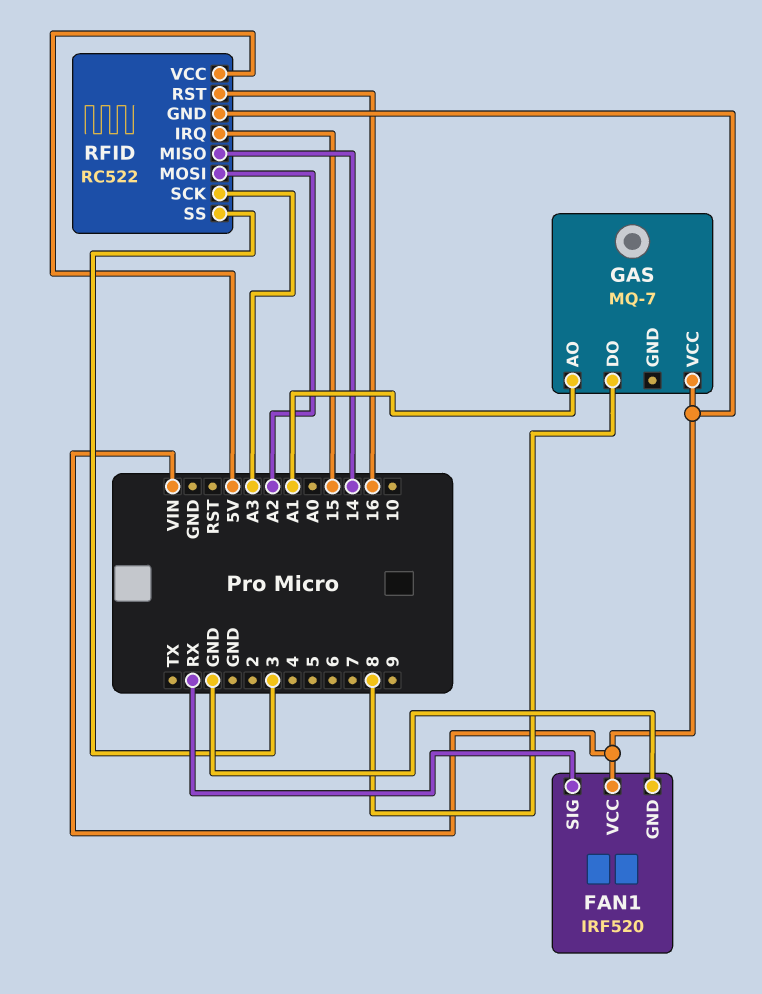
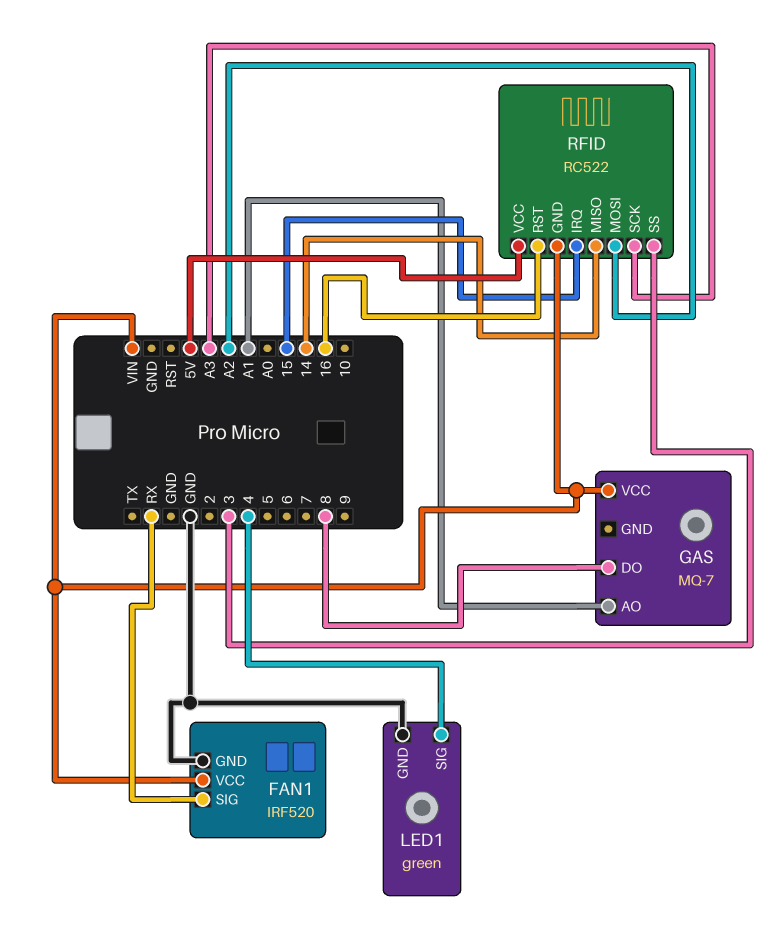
LED1: none -> green
LED1 pin GND: none -> GND
LED1 pin SIG: none -> 4

